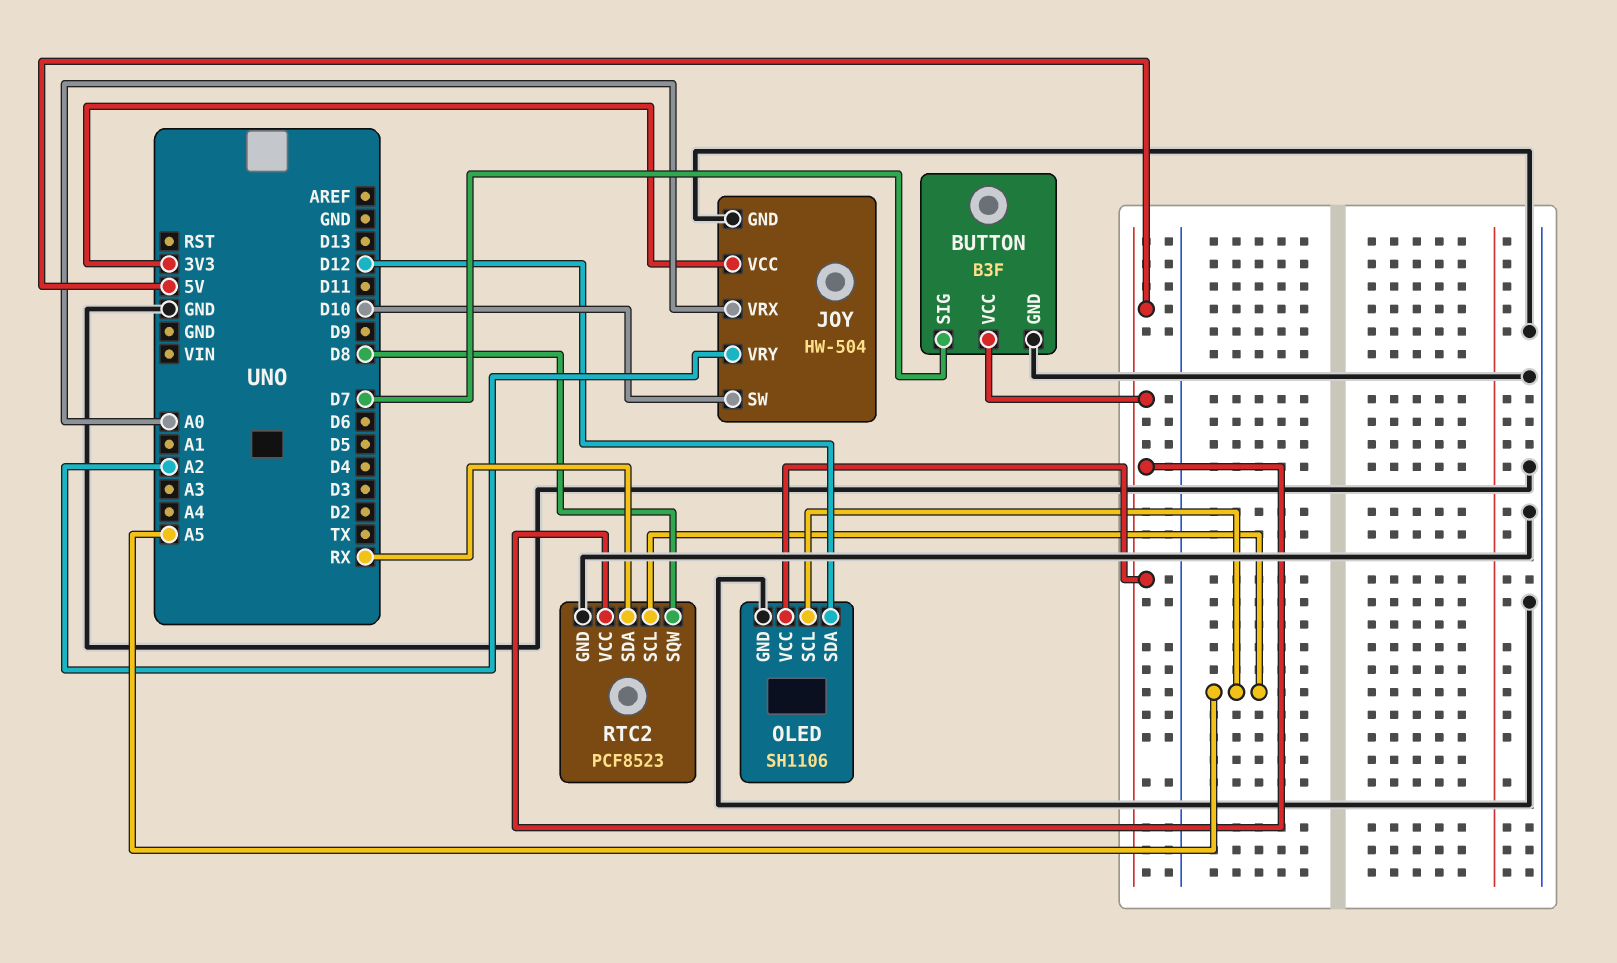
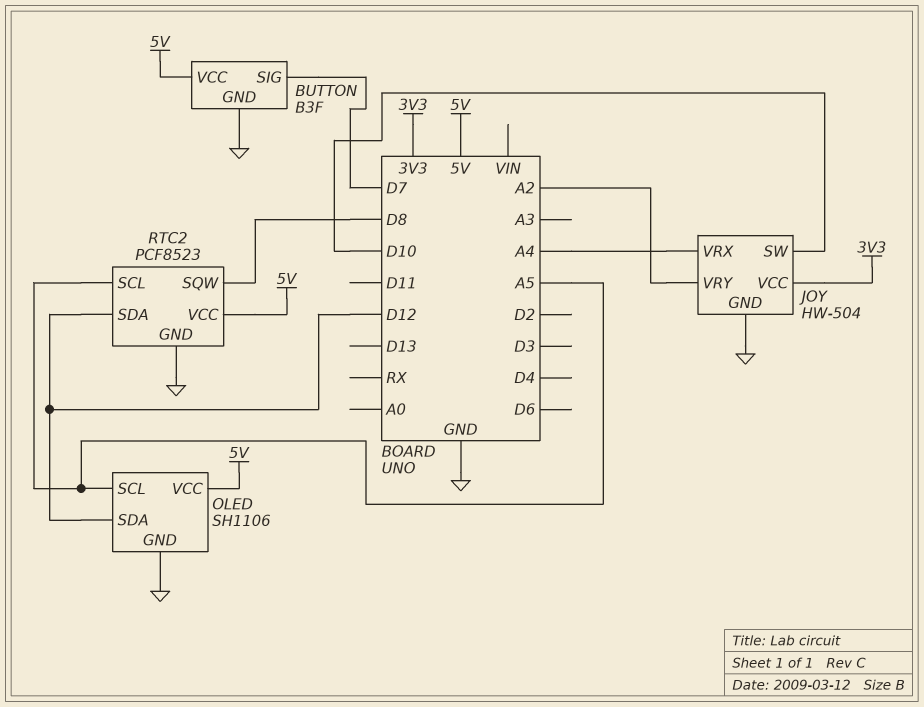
JOY pin VRX: A0 -> A4
RTC2 pin SDA: RX -> D12

